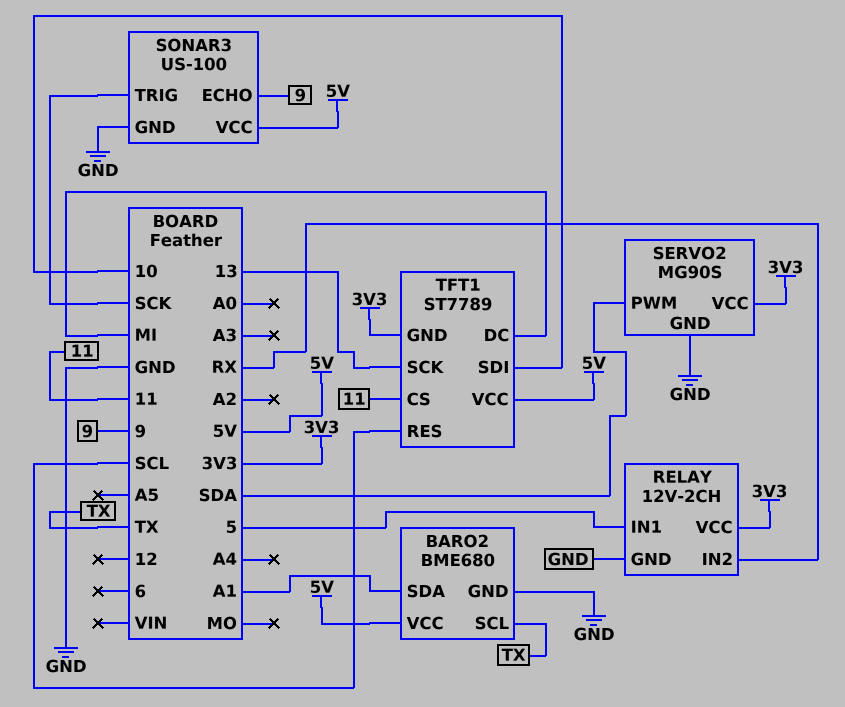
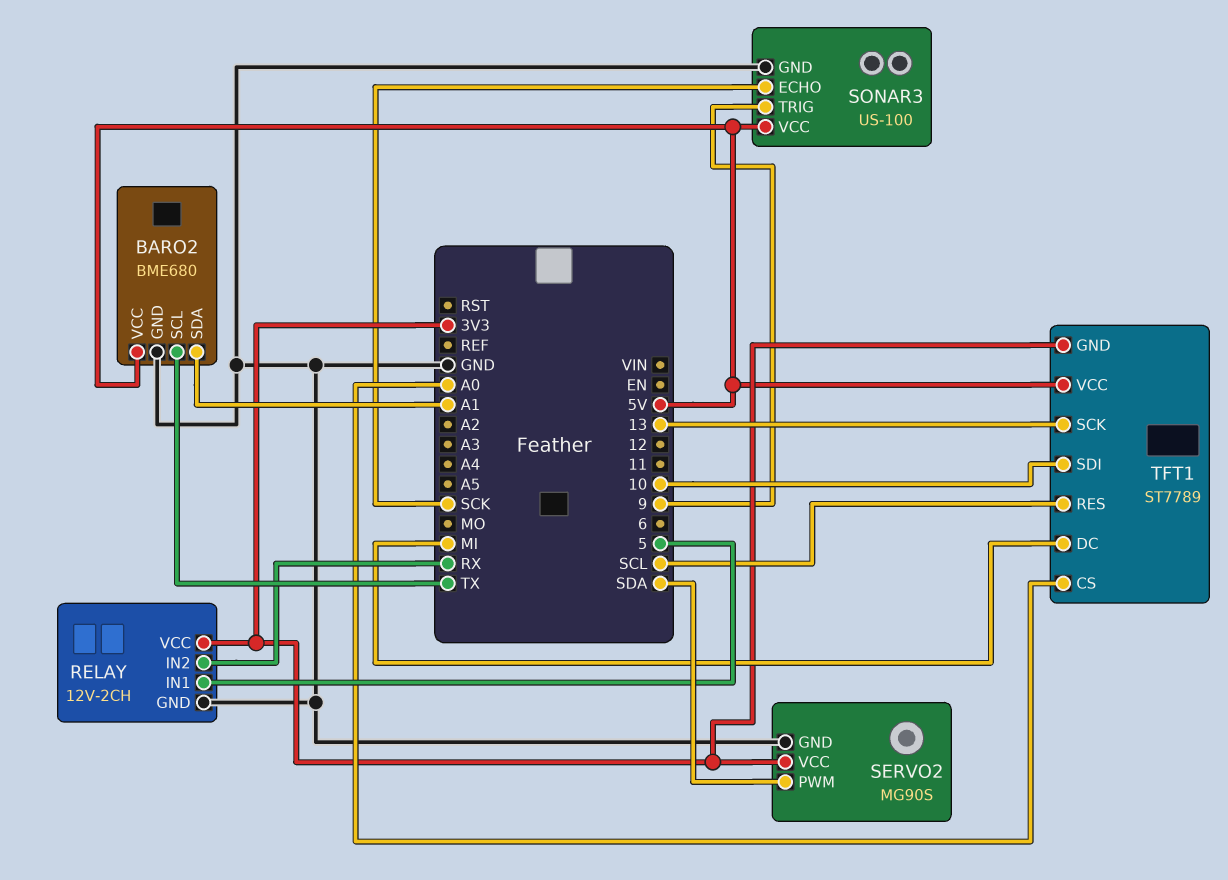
SONAR3 pin ECHO: 9 -> SCK
SONAR3 pin TRIG: SCK -> 9
TFT1 pin CS: 11 -> A0

